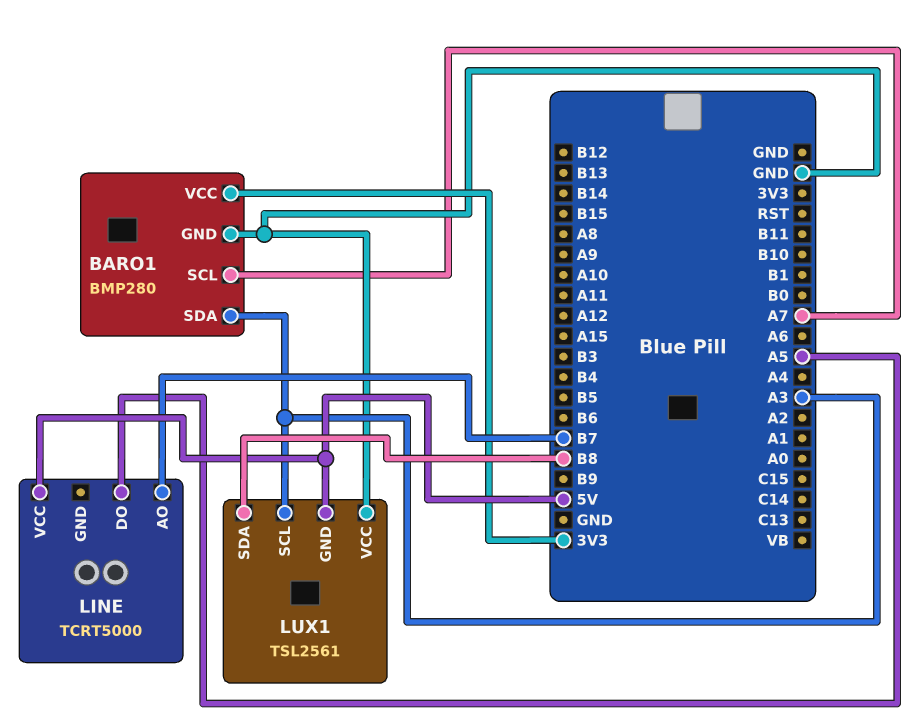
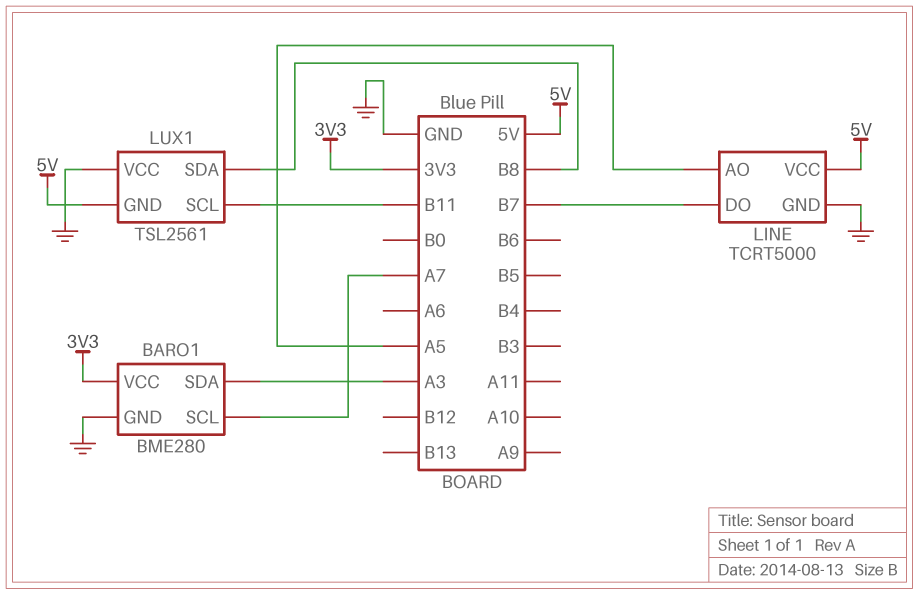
BARO1: BMP280 -> BME280
LINE pin AO: B7 -> A5
LINE pin DO: A5 -> B7
LINE pin GND: none -> GND
LUX1 pin SCL: A3 -> B11

